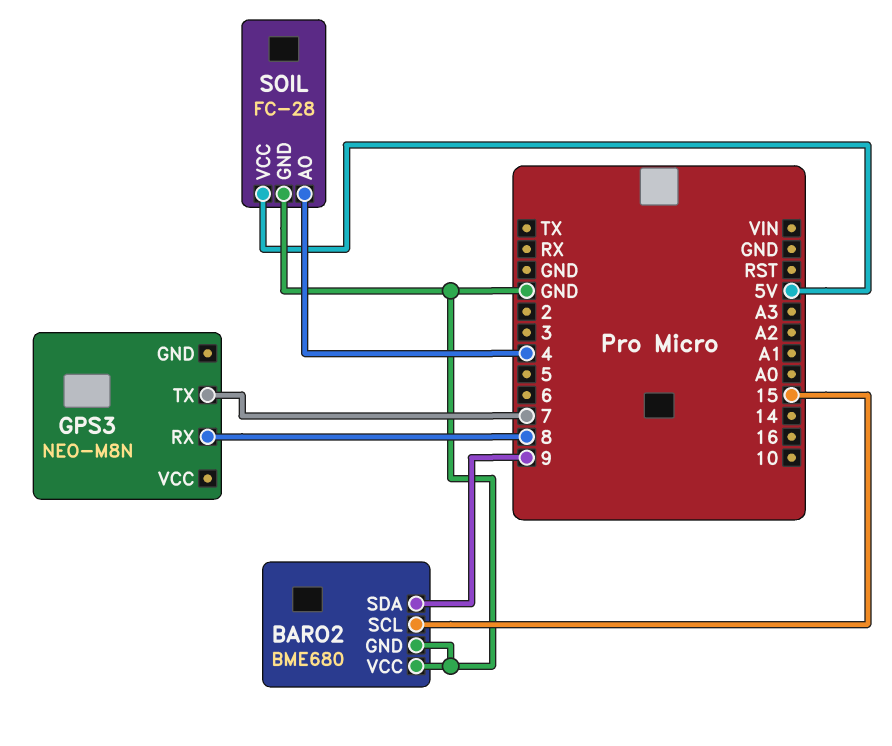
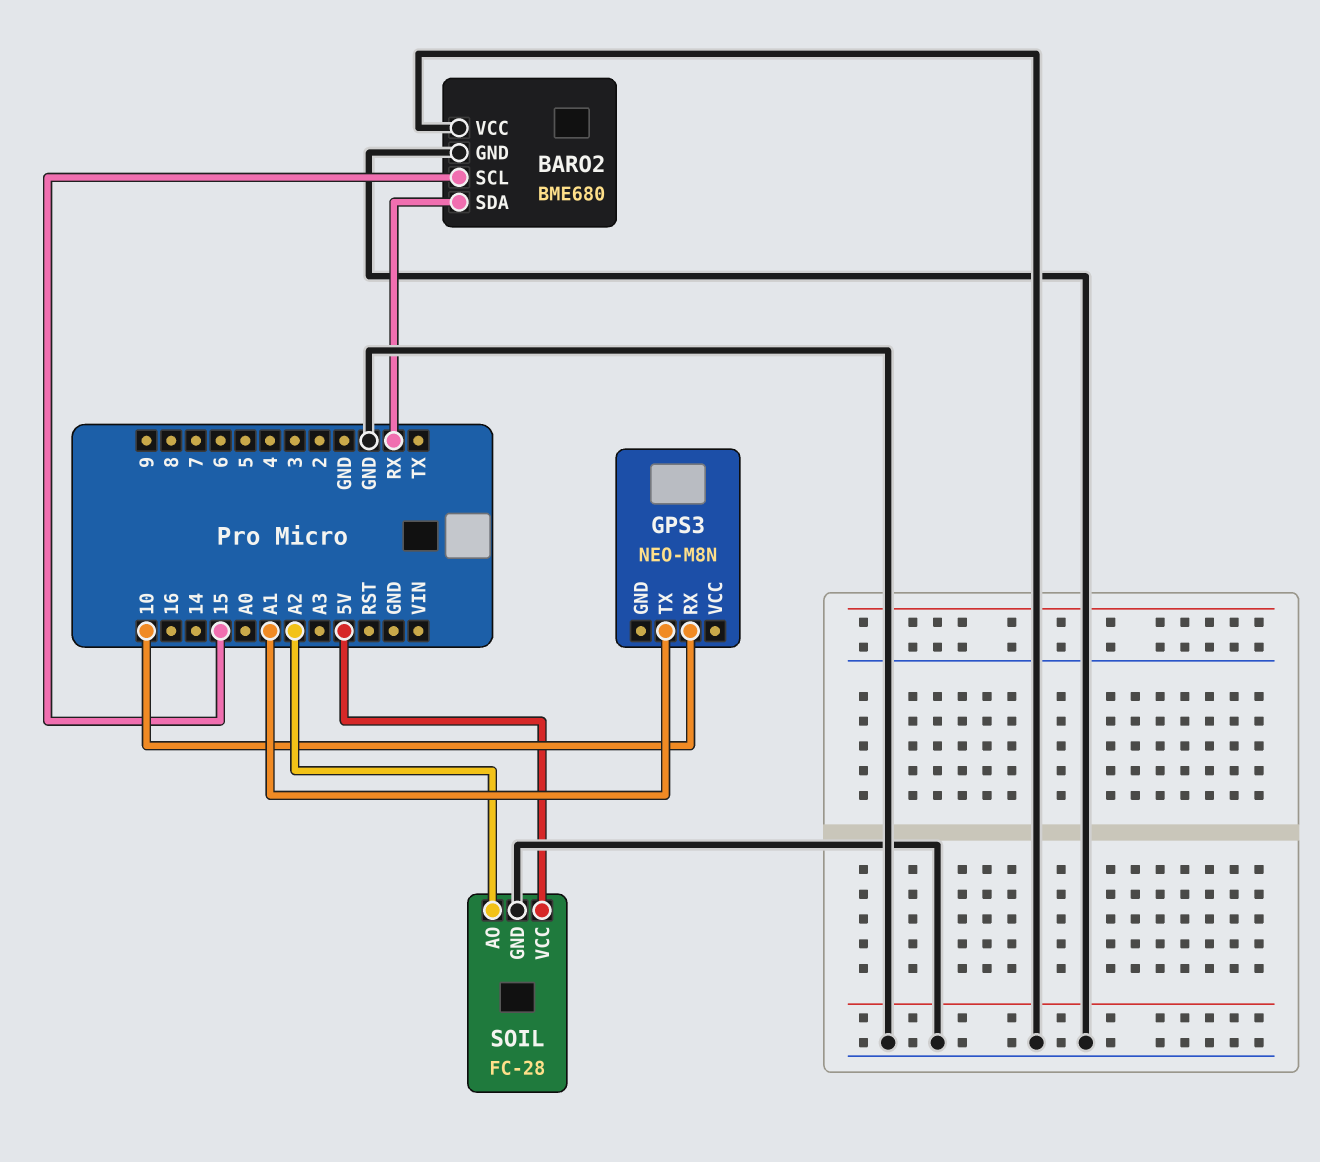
BARO2 pin SDA: 9 -> RX
GPS3 pin RX: 8 -> 10
GPS3 pin TX: 7 -> A1
SOIL pin AO: 4 -> A2

